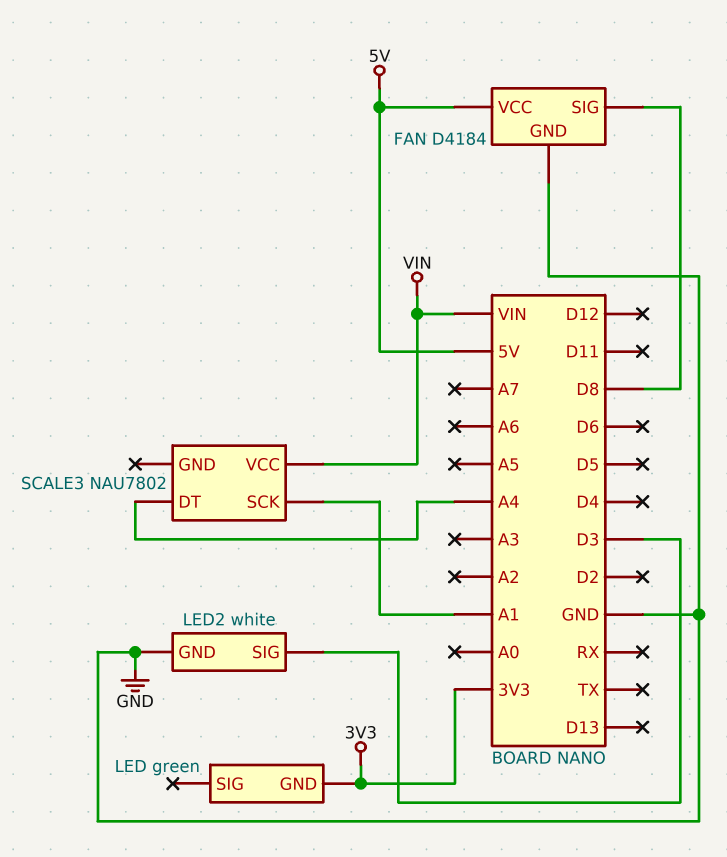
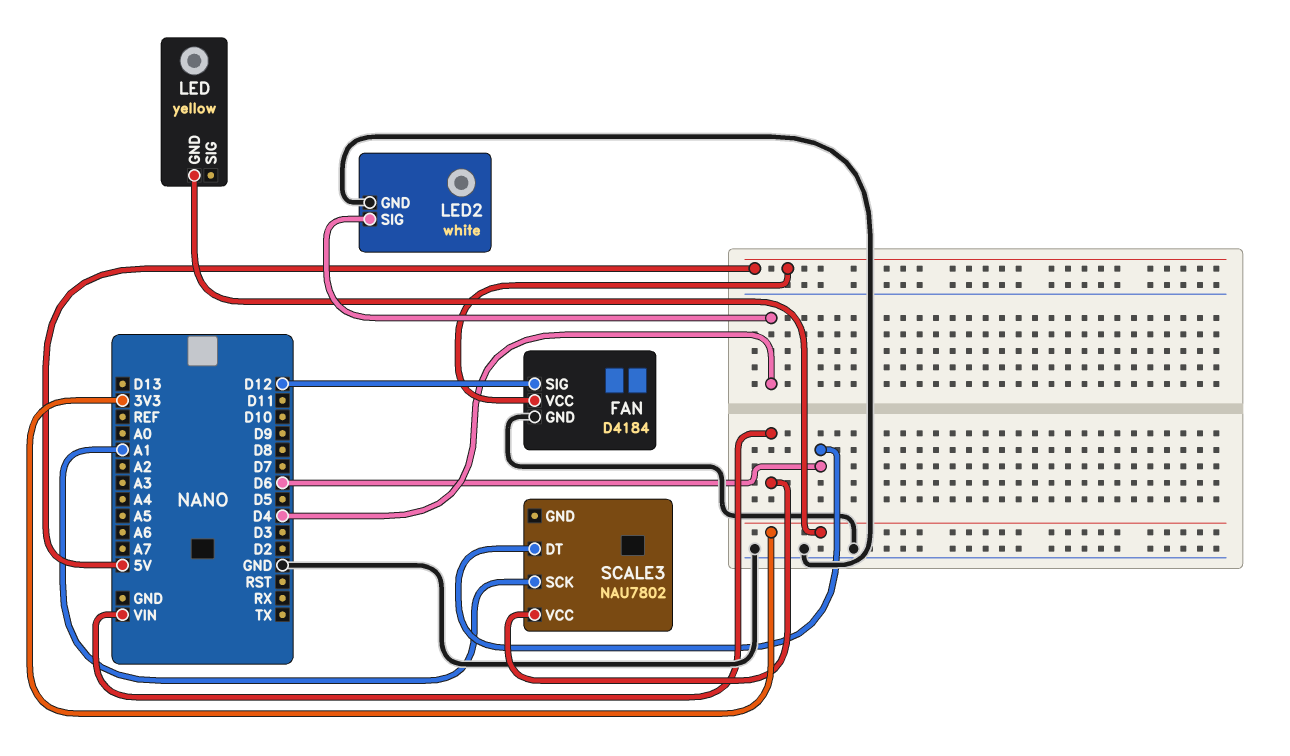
FAN pin SIG: D8 -> D12
LED: green -> yellow
LED2 pin SIG: D3 -> D4
SCALE3 pin DT: A4 -> D6

